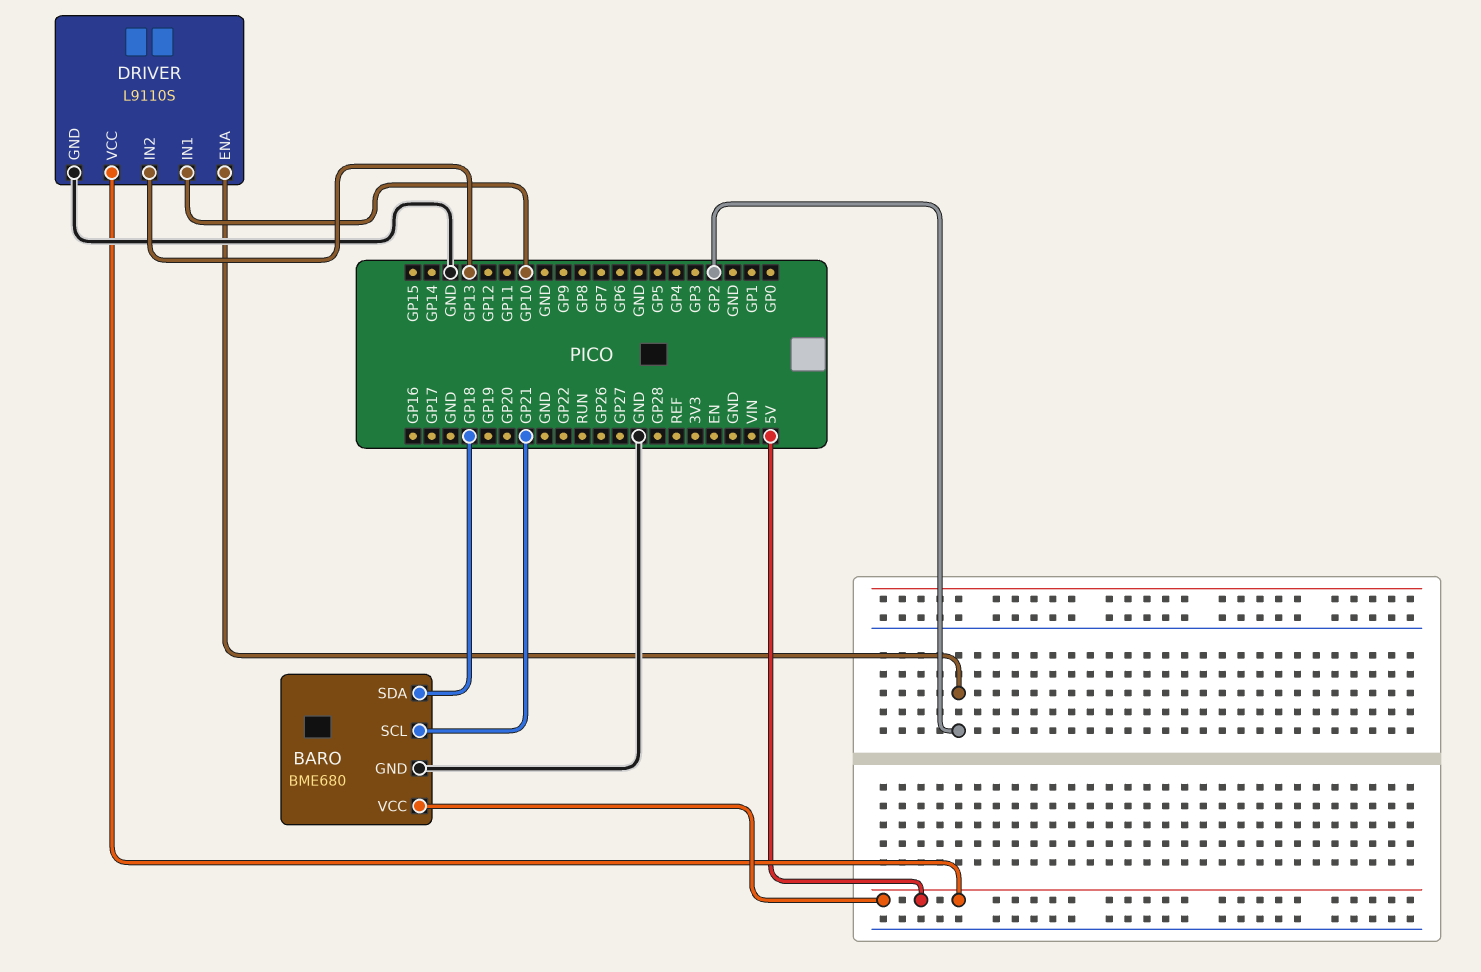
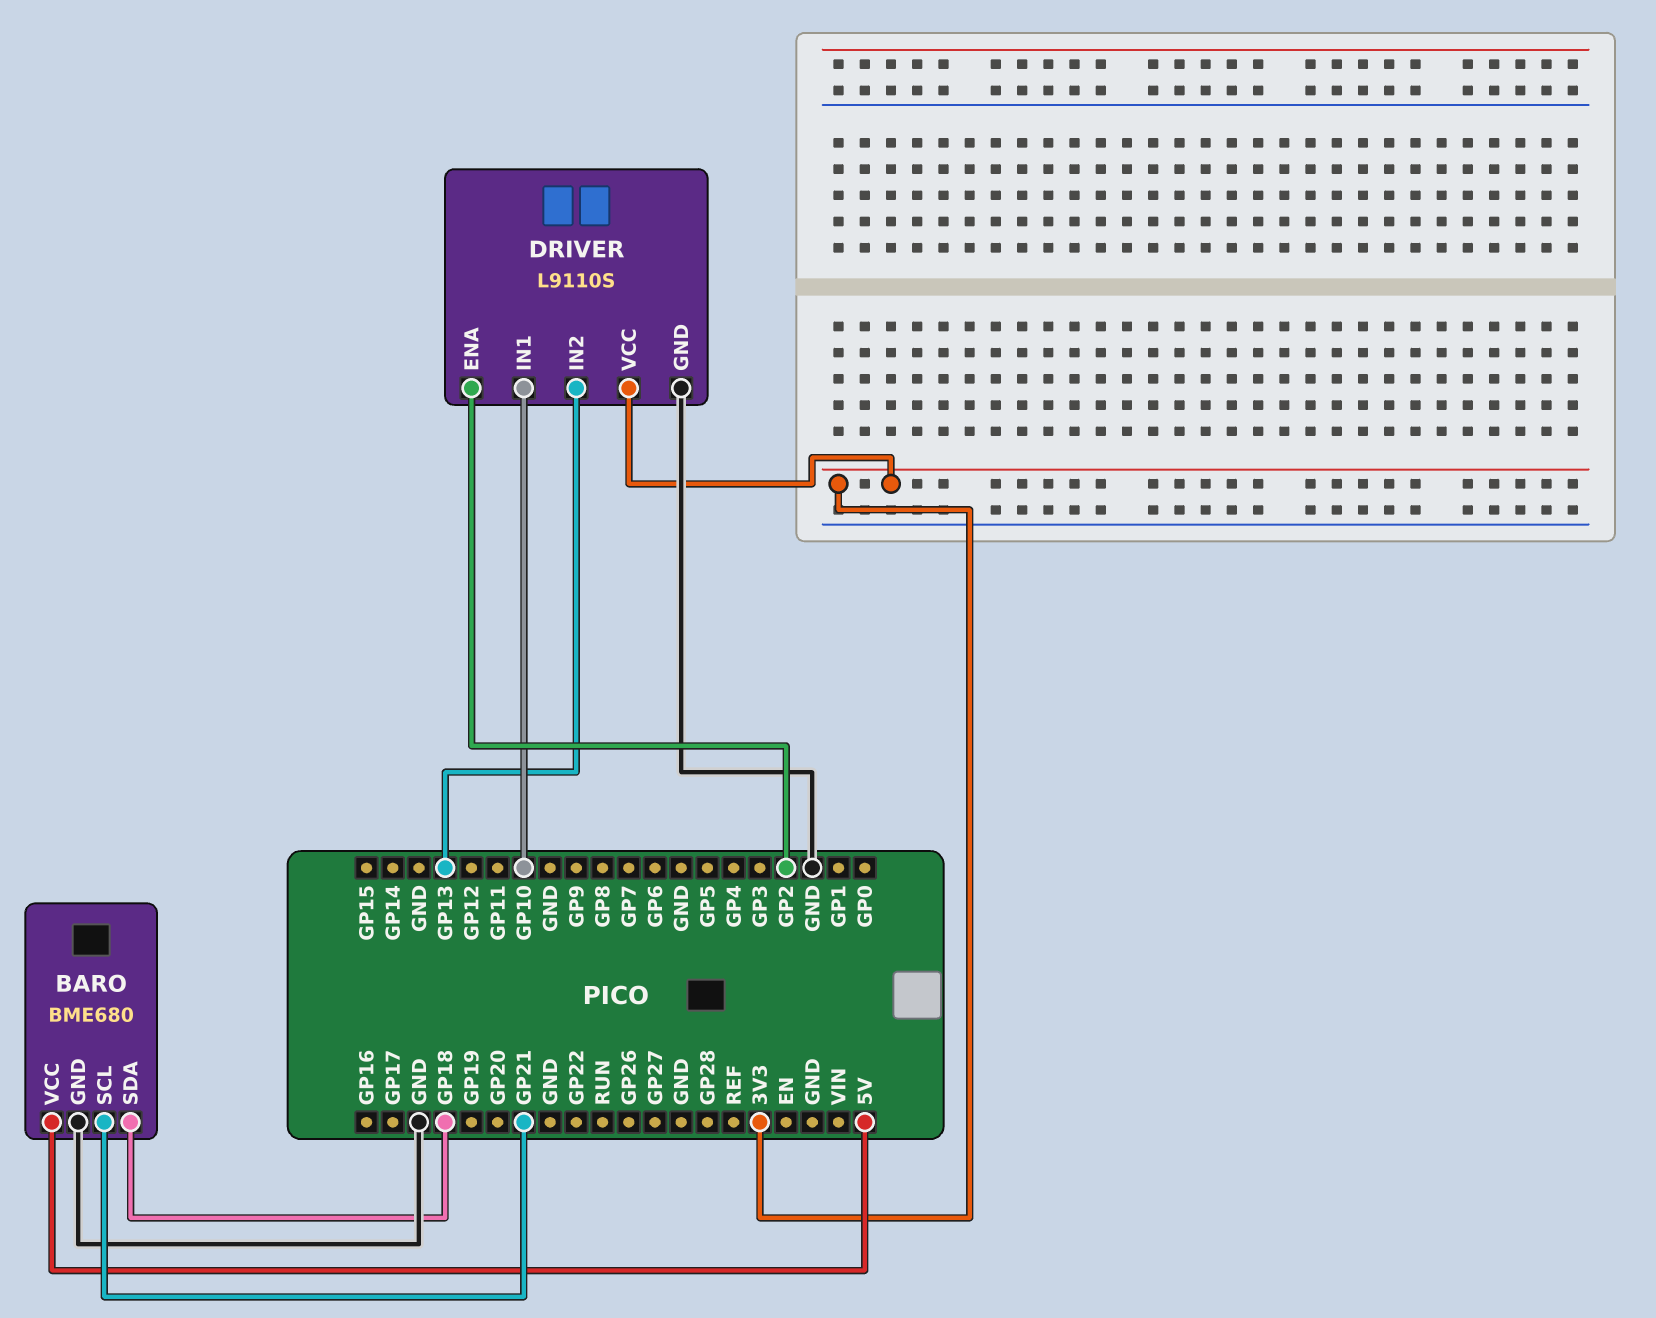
DRIVER pin VCC: 5V -> 3V3

